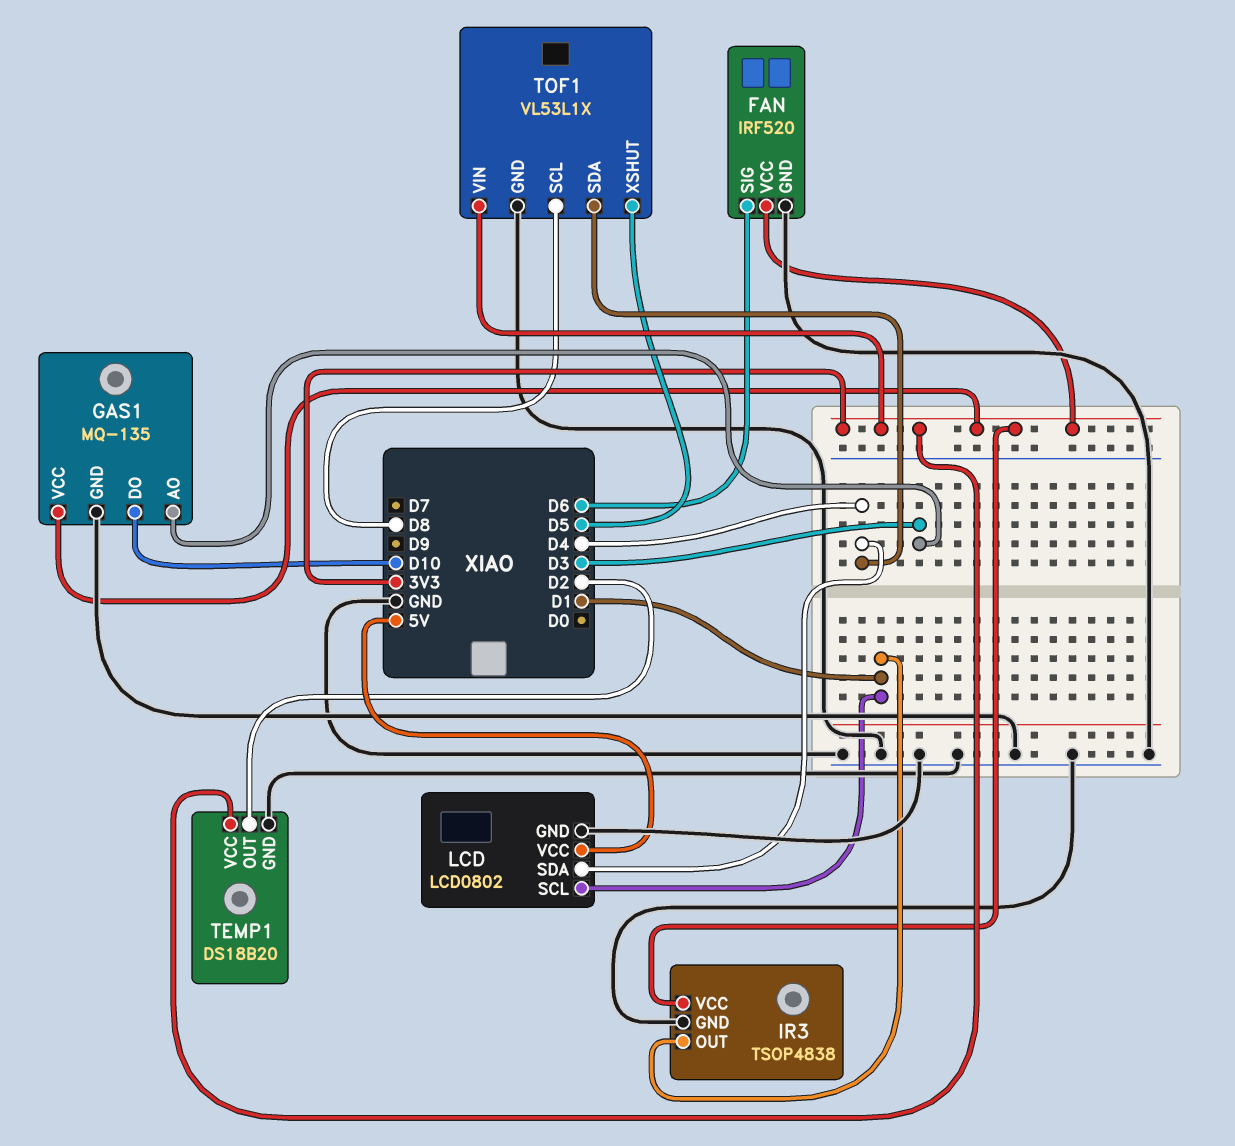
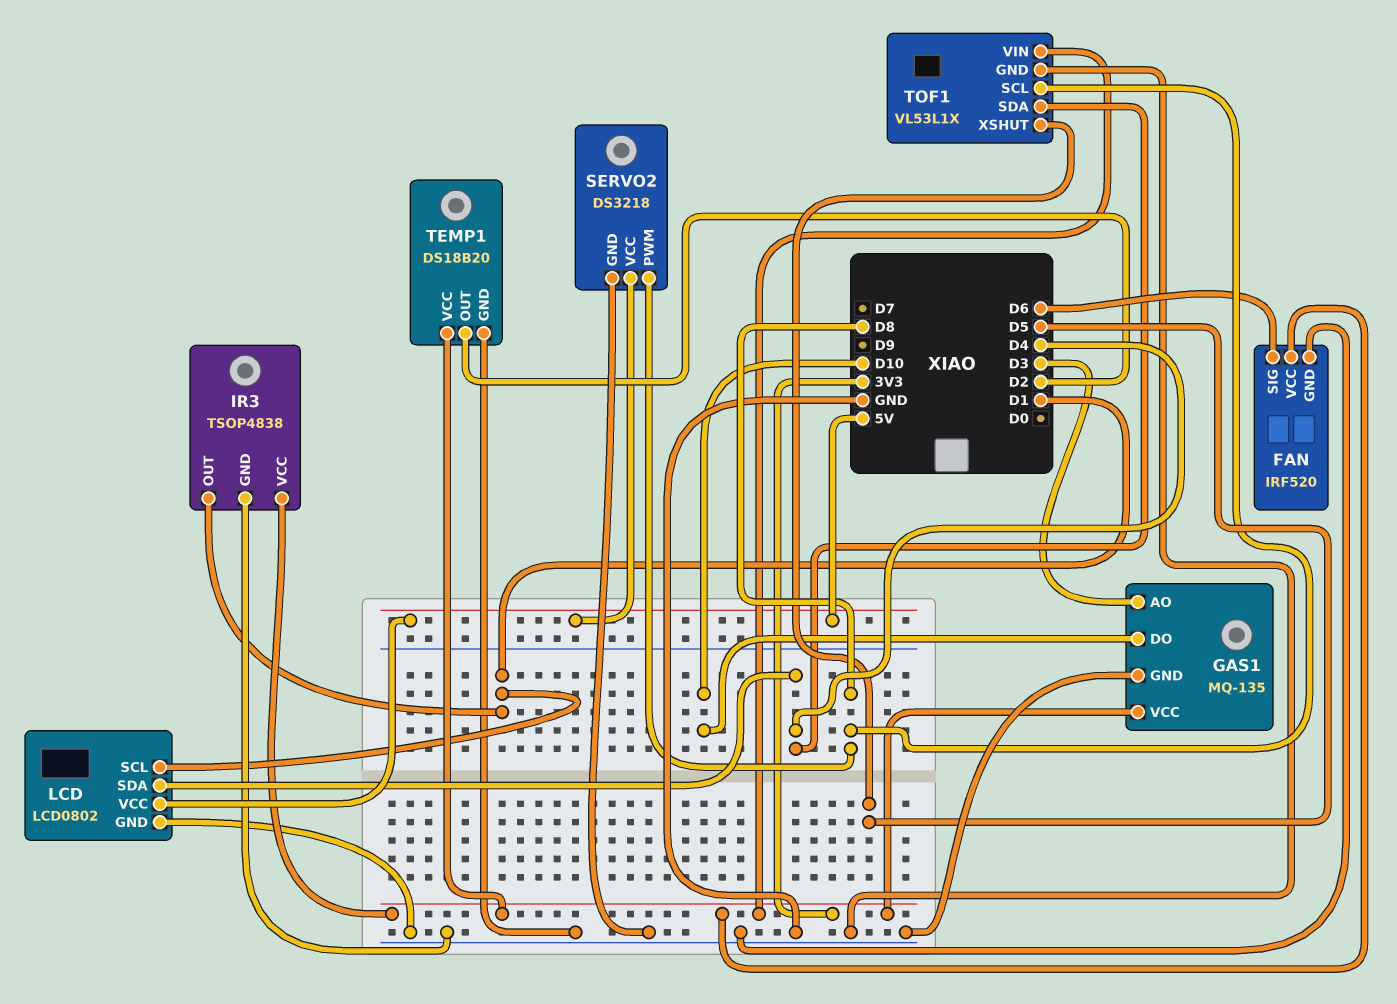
SERVO2: none -> DS3218
SERVO2 pin GND: none -> GND
SERVO2 pin PWM: none -> D8
SERVO2 pin VCC: none -> 5V

